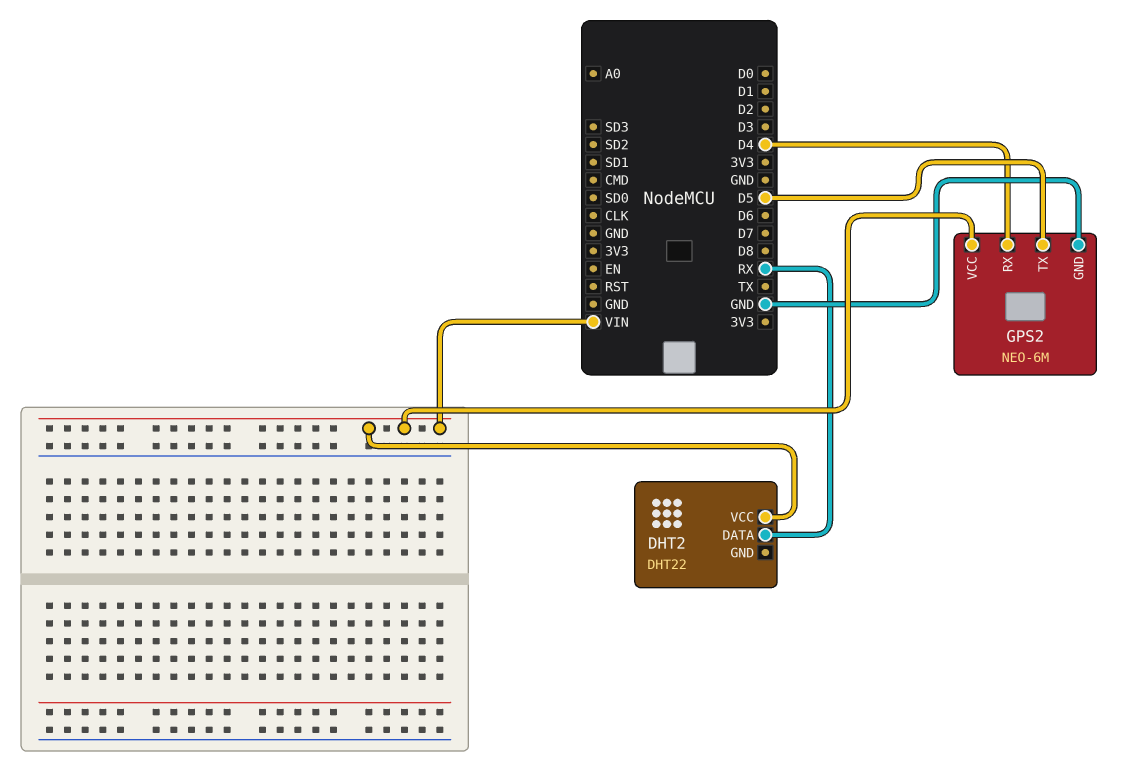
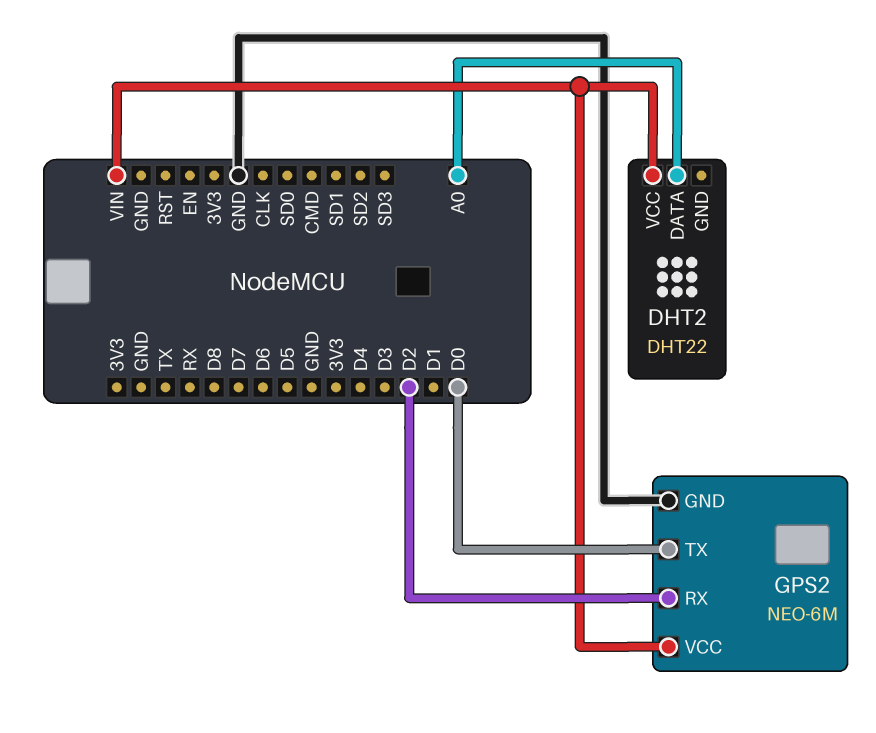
DHT2 pin DATA: RX -> A0
GPS2 pin RX: D4 -> D2
GPS2 pin TX: D5 -> D0

